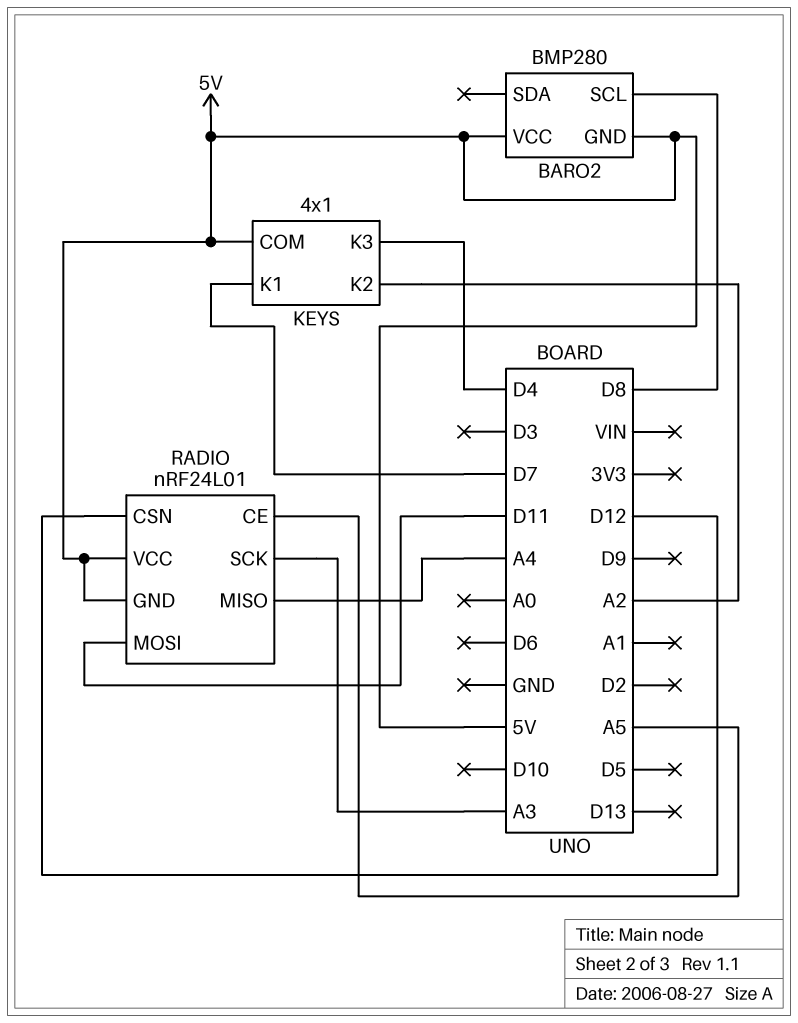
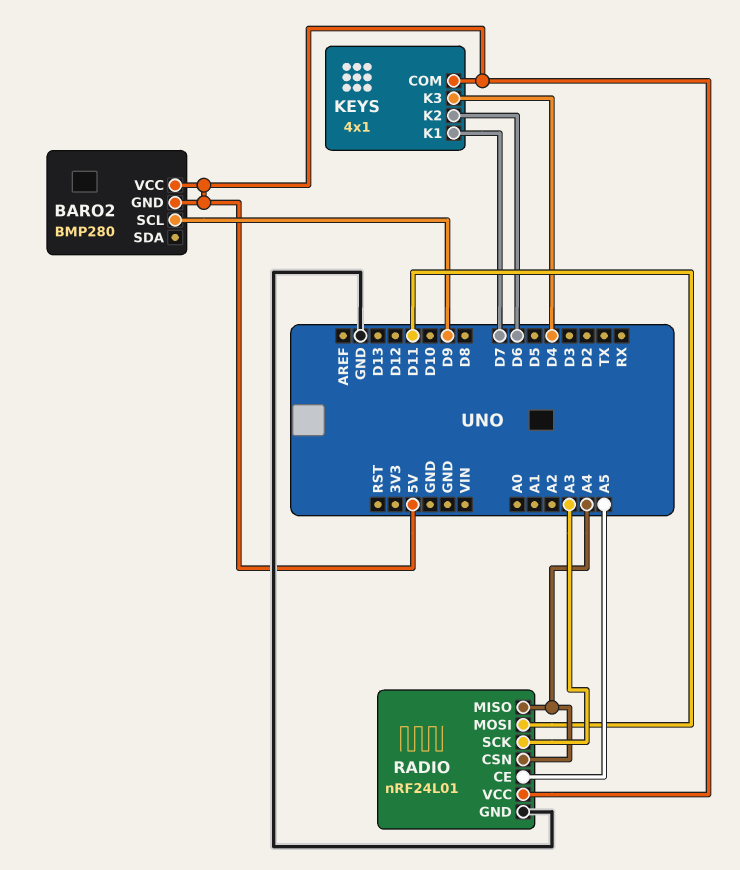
BARO2 pin SCL: D8 -> D9
KEYS pin K2: A2 -> D6
RADIO pin CSN: D12 -> A4
RADIO pin GND: 5V -> GND

